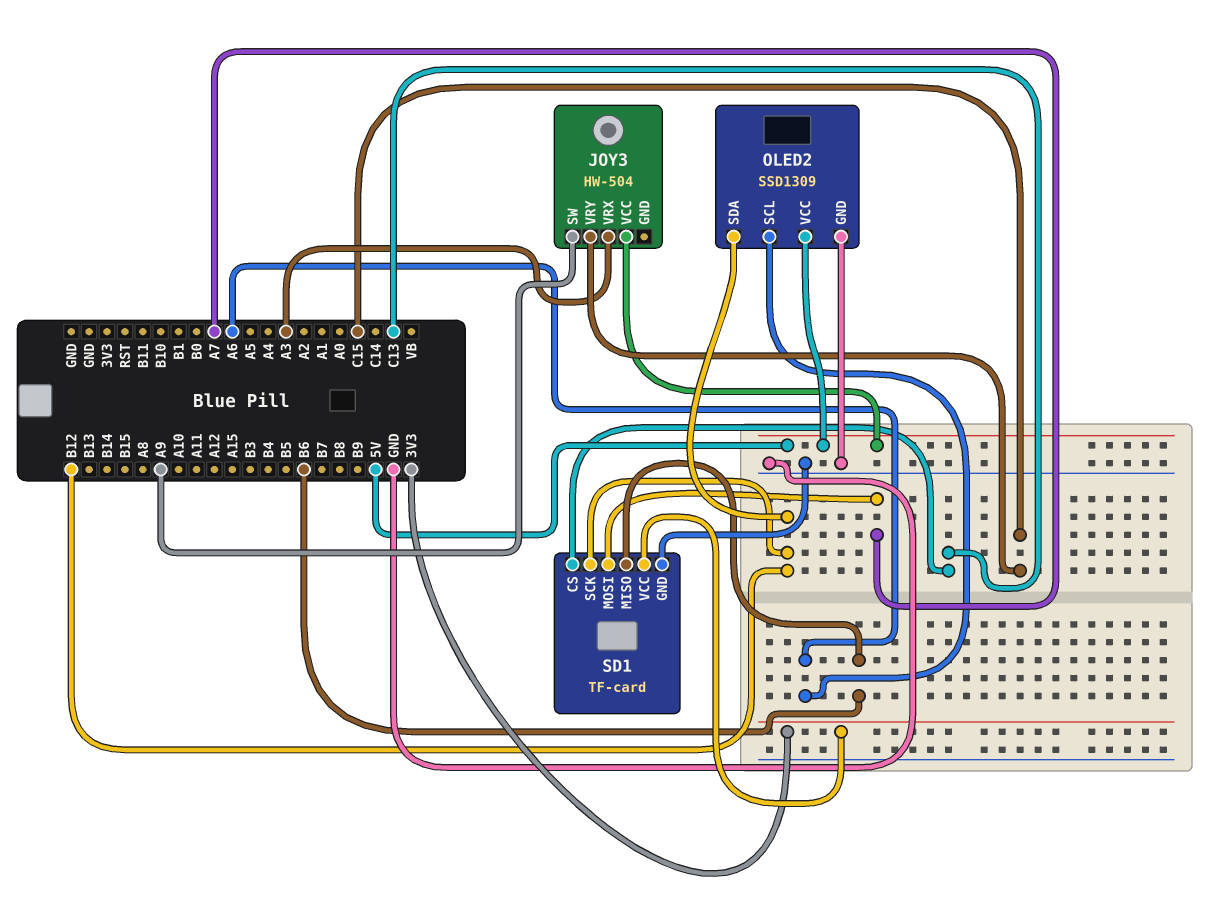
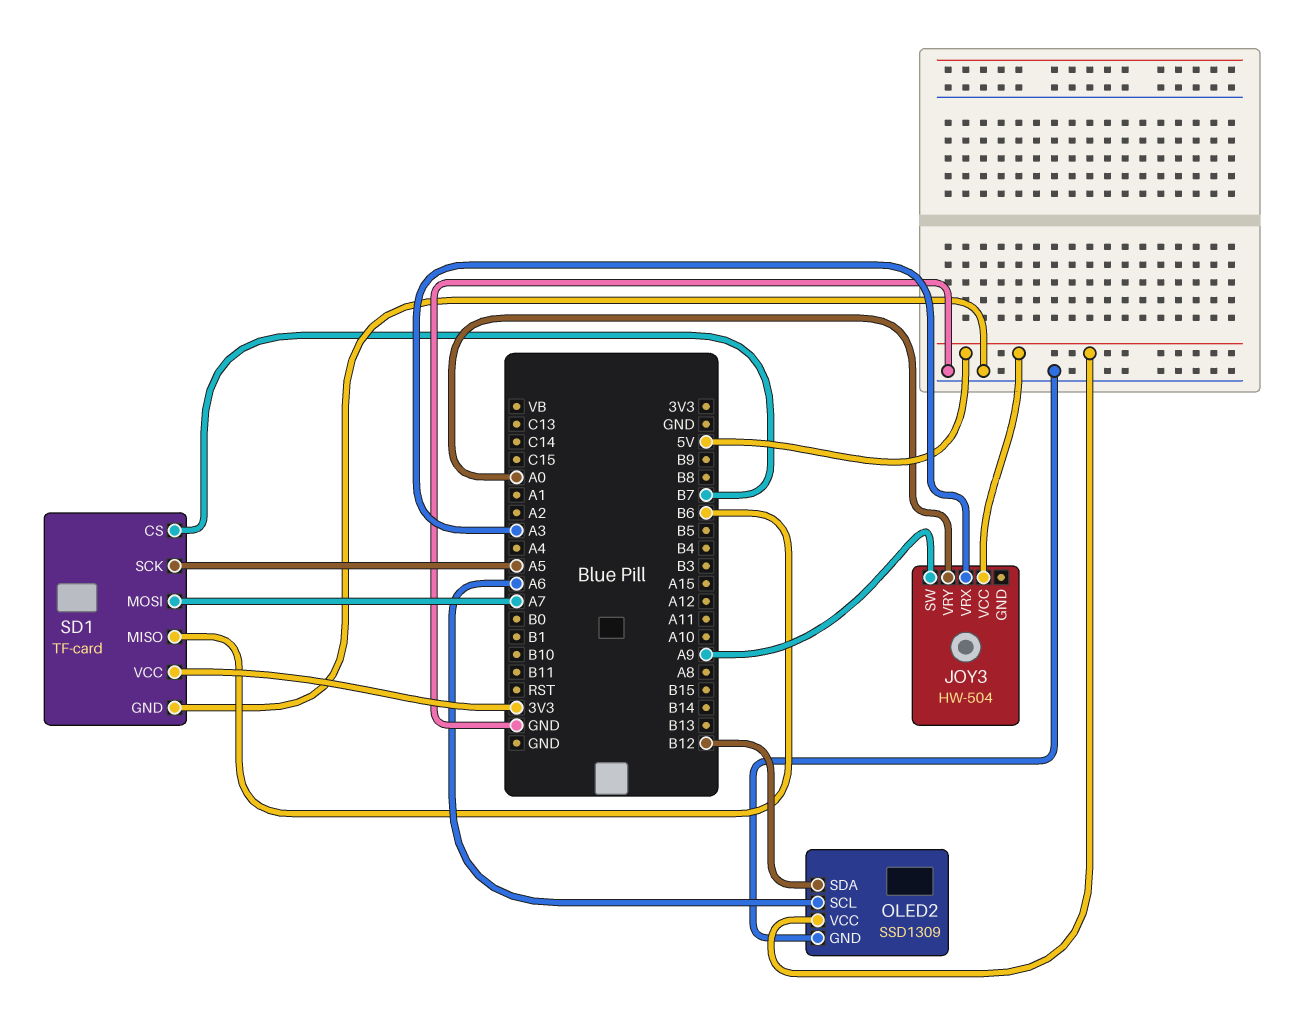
JOY3 pin VRY: C15 -> A0
SD1 pin CS: C13 -> B7
SD1 pin SCK: B12 -> A5

